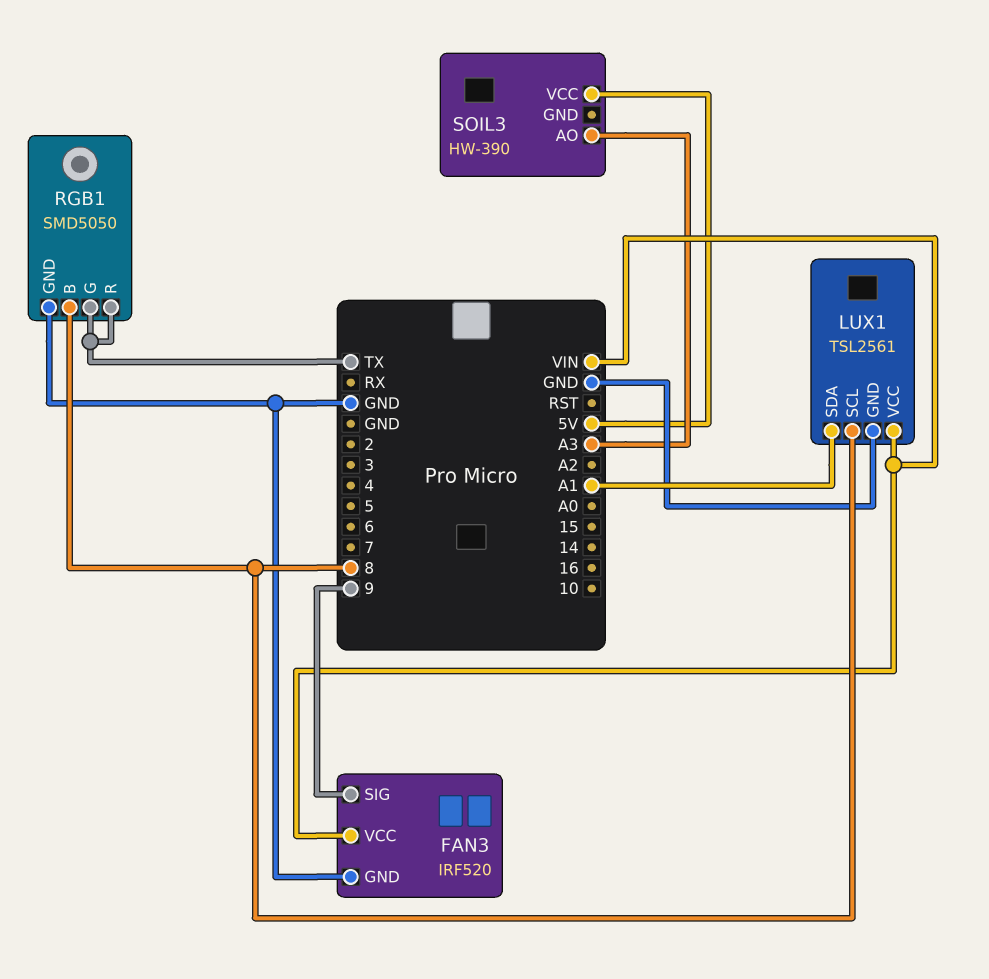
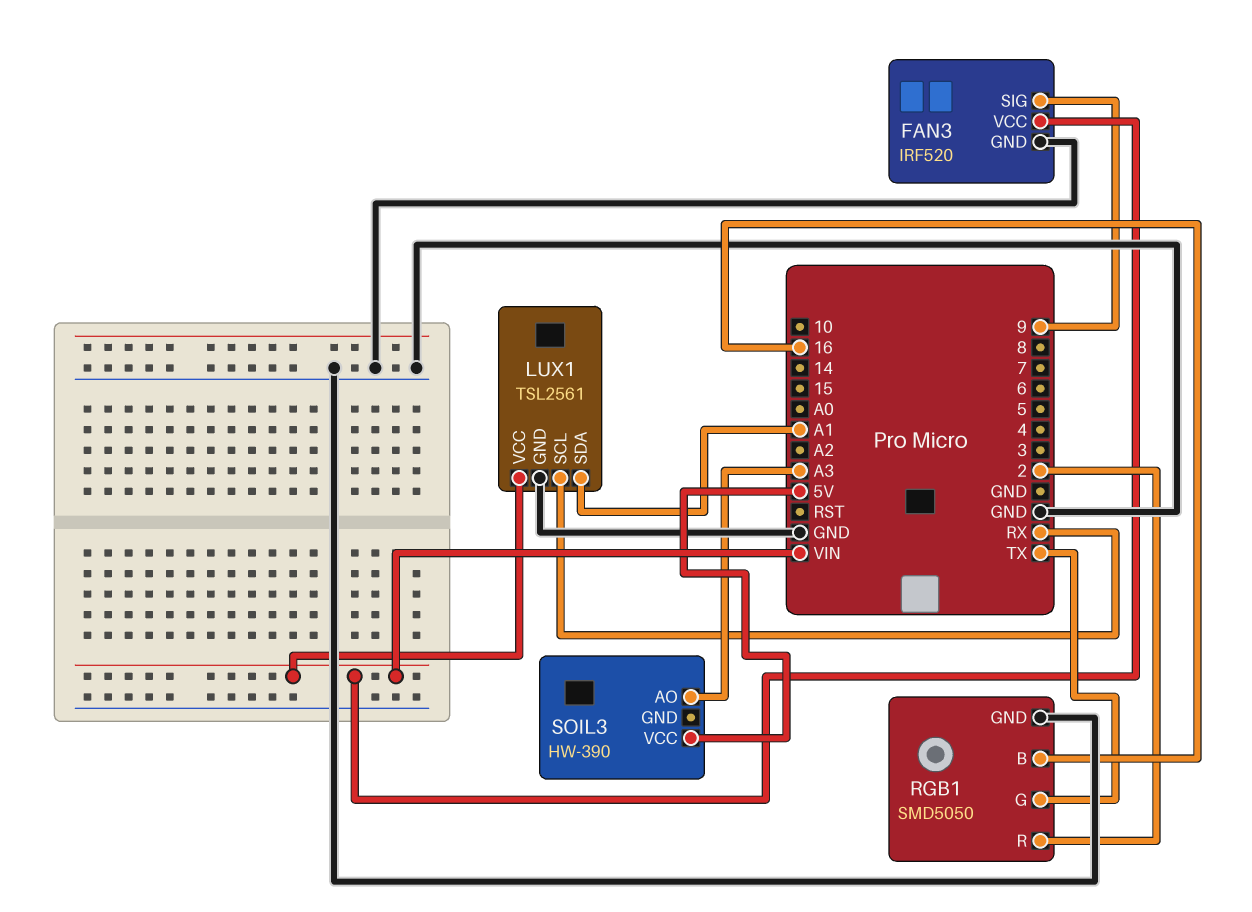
LUX1 pin SCL: 8 -> RX
RGB1 pin B: 8 -> 16
RGB1 pin R: TX -> 2

